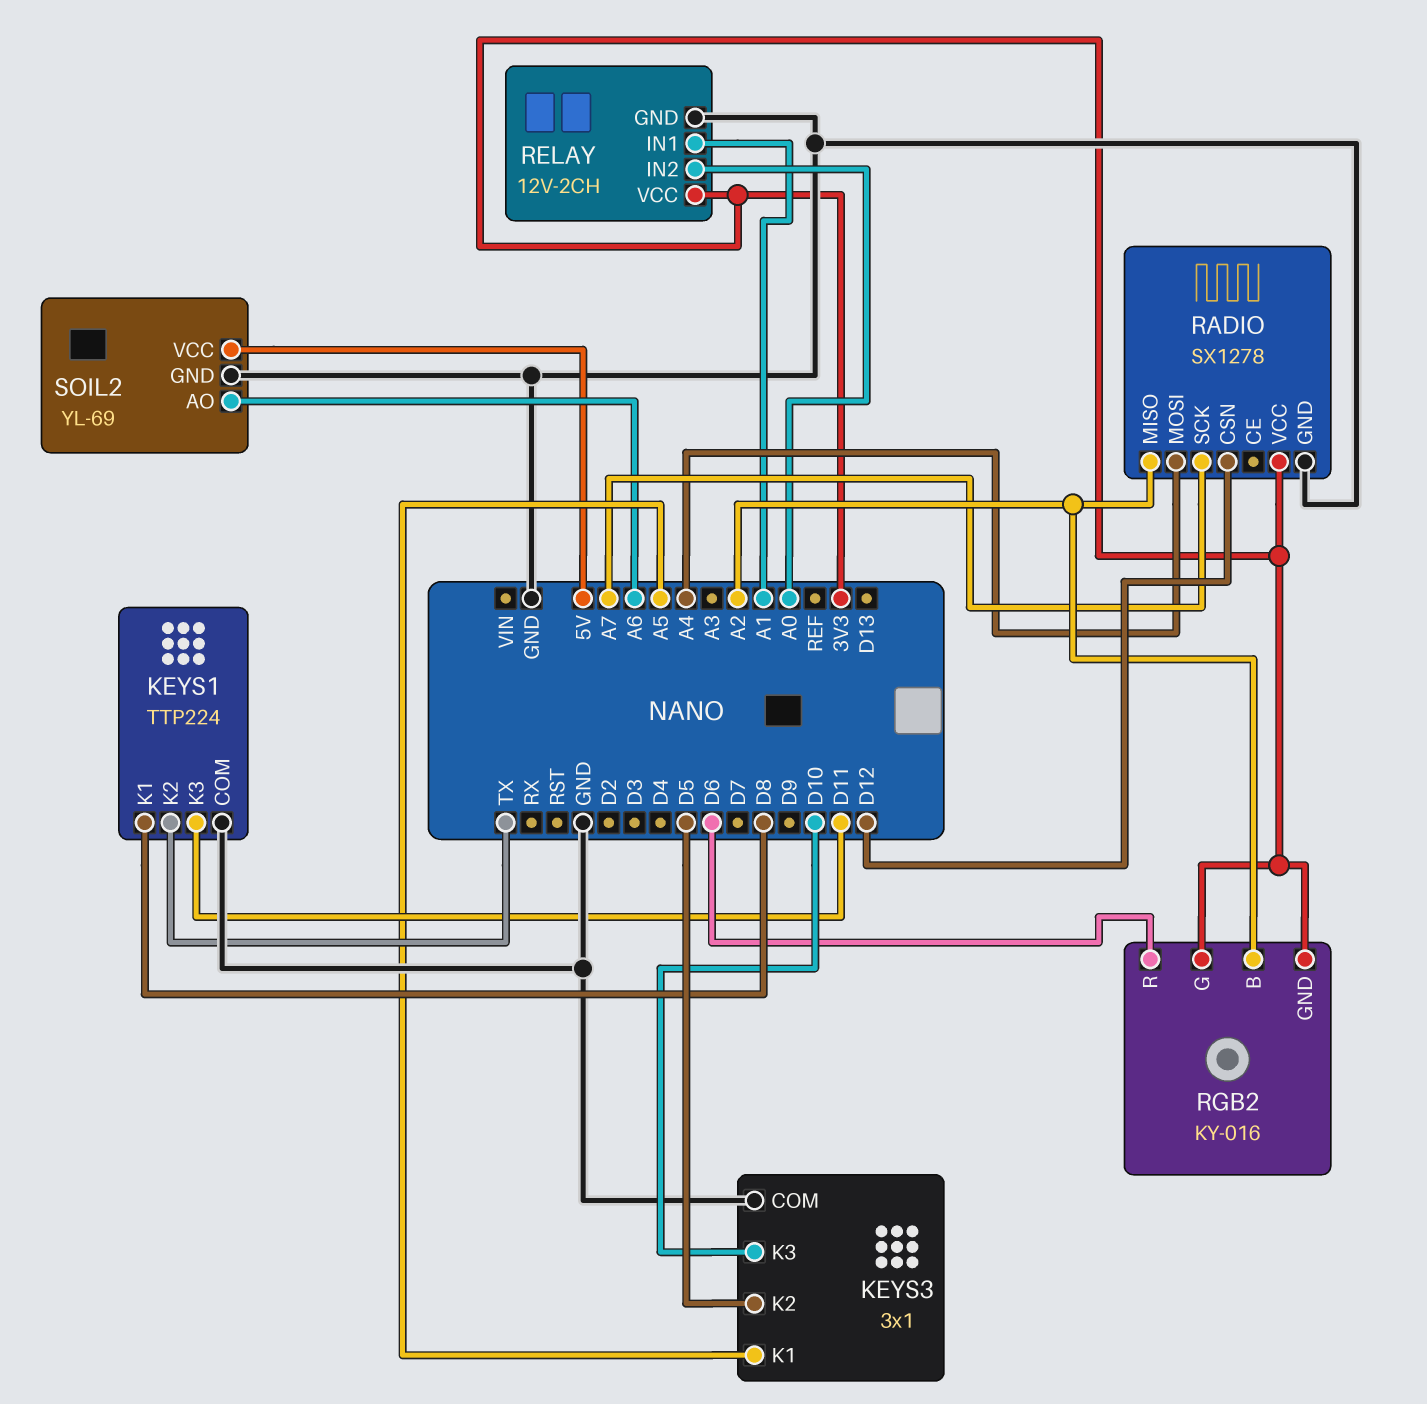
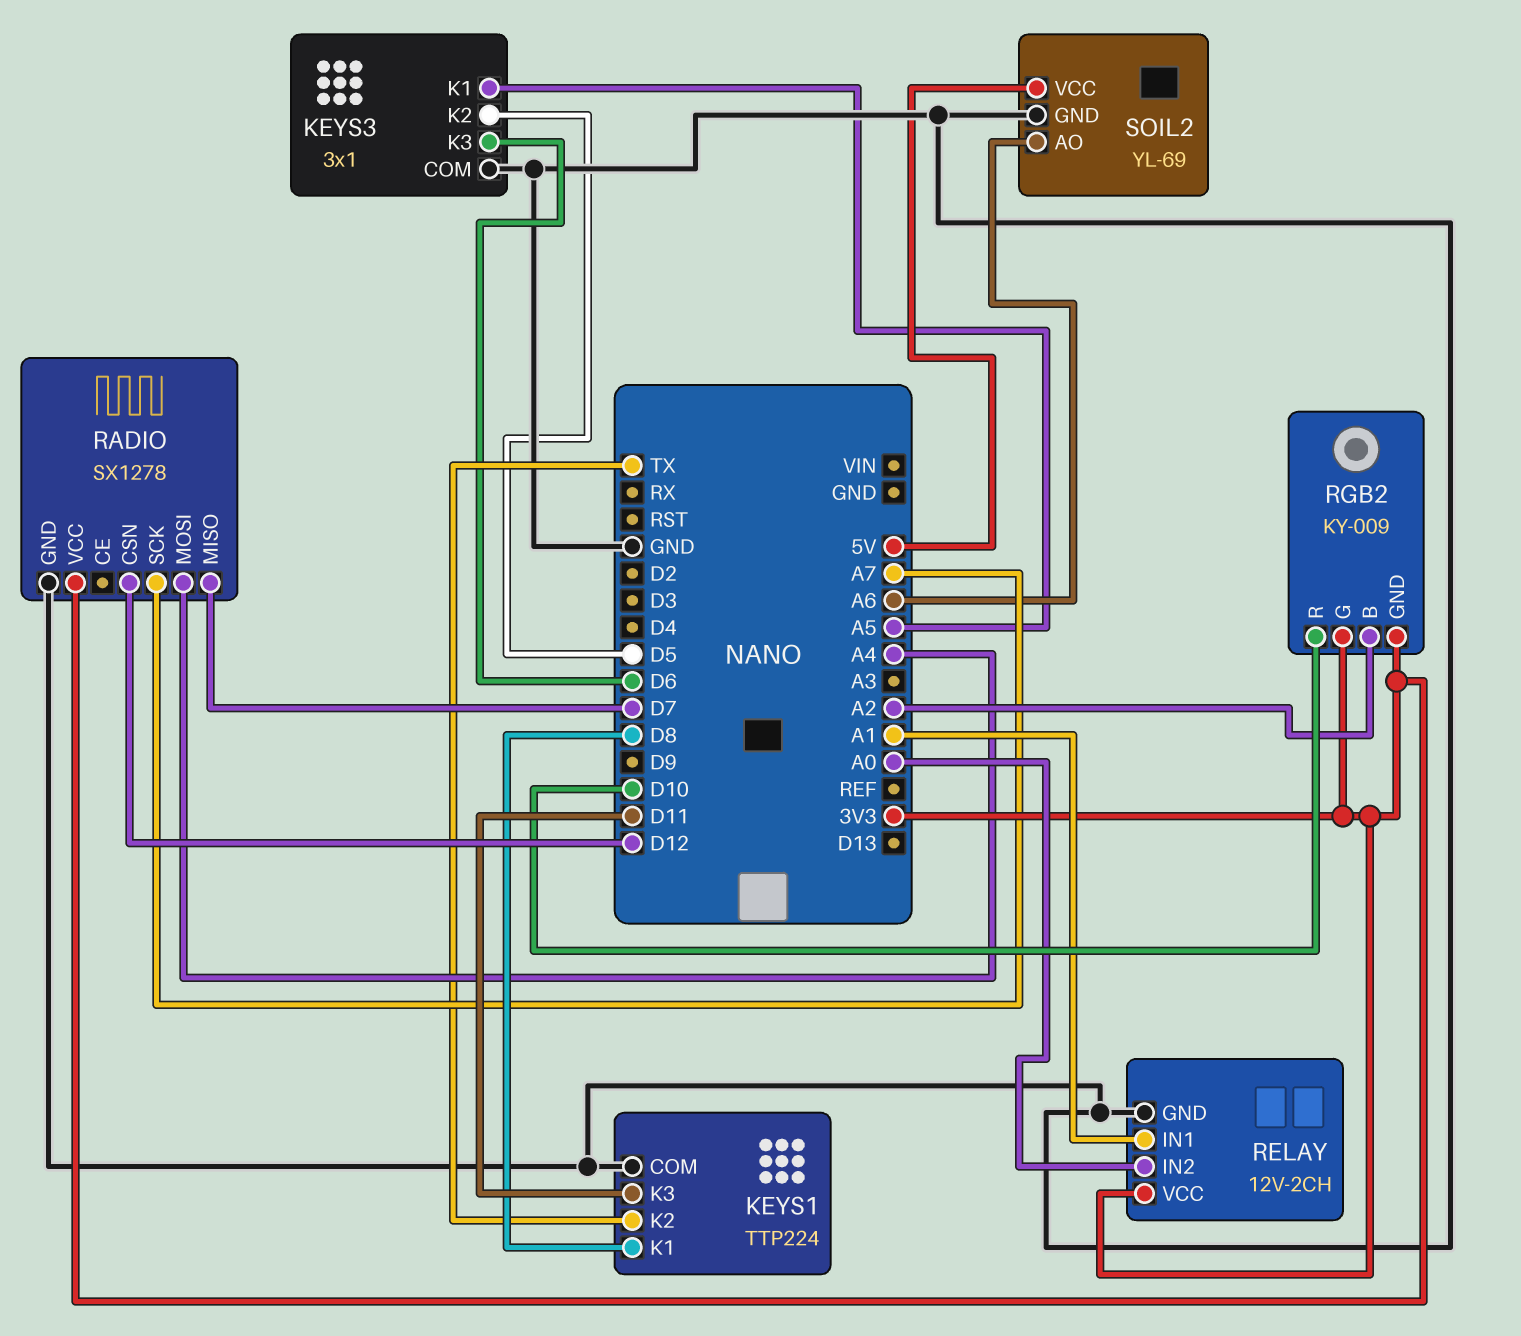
KEYS3 pin K3: D10 -> D6
RADIO pin MISO: A2 -> D7
RGB2: KY-016 -> KY-009
RGB2 pin R: D6 -> D10

